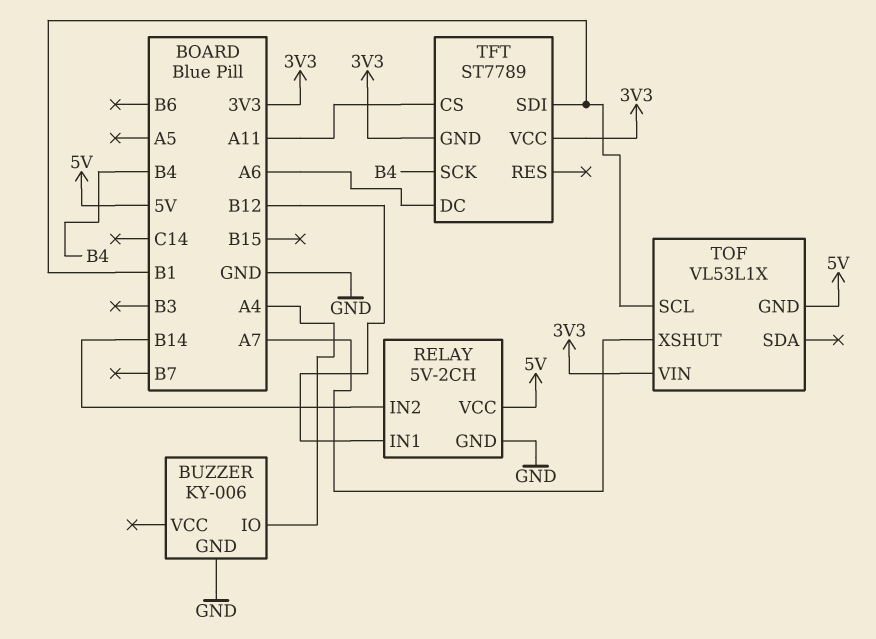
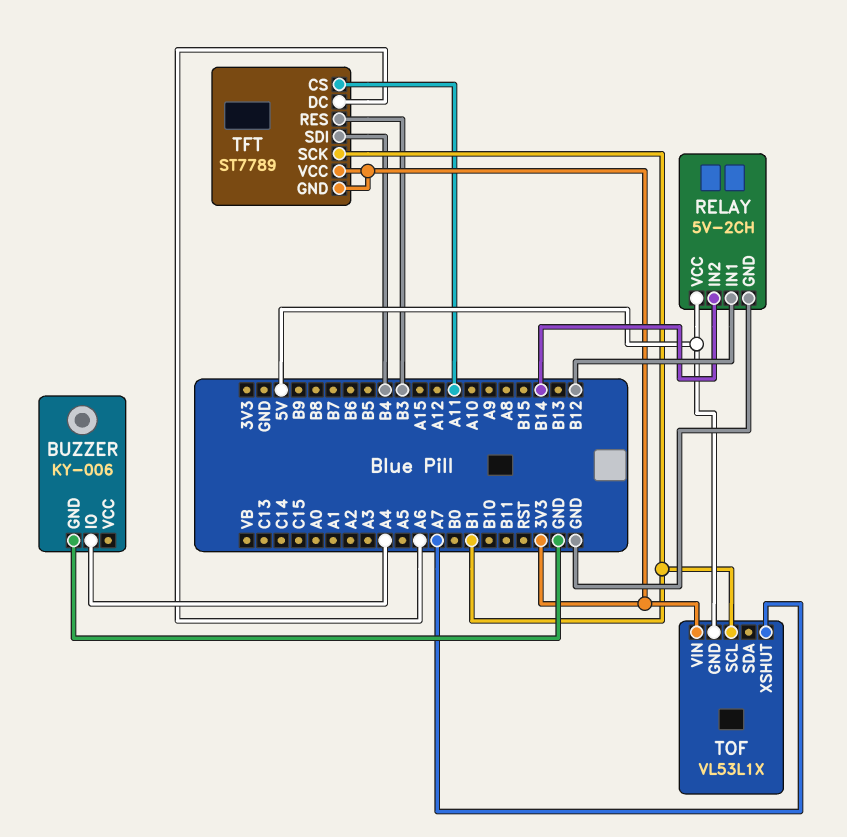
TFT pin RES: none -> B3
TFT pin SCK: B4 -> B1
TFT pin SDI: B1 -> B4

